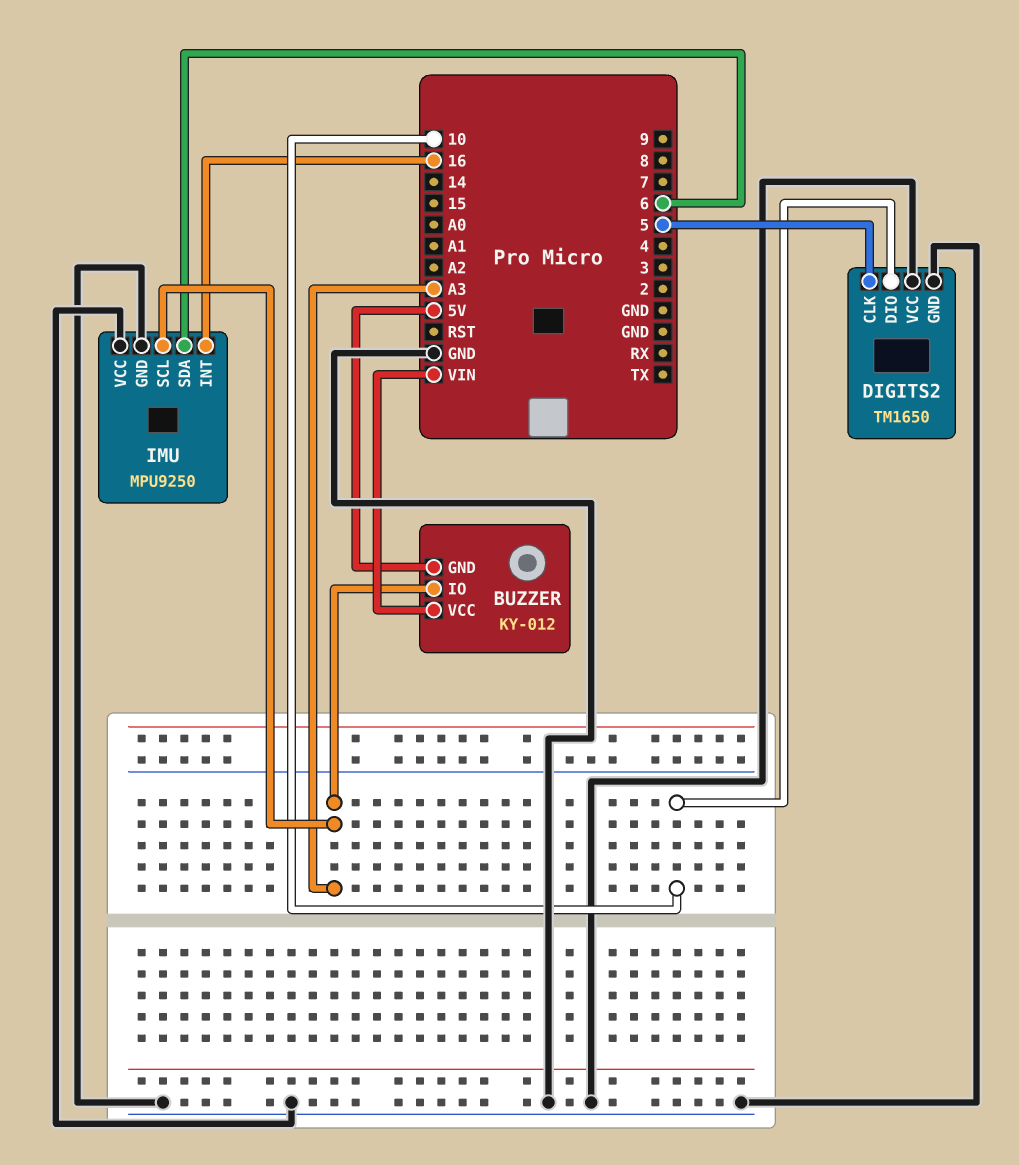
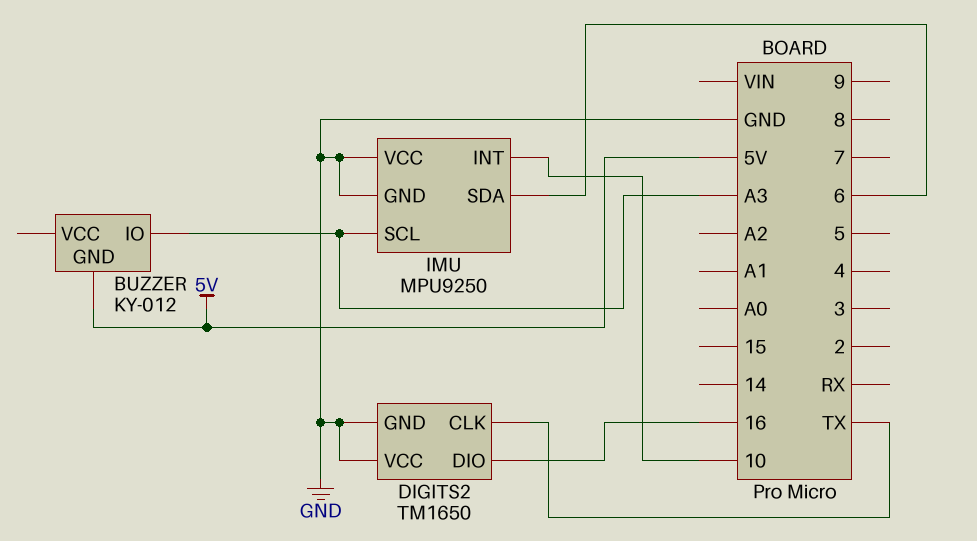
BUZZER pin VCC: VIN -> none
DIGITS2 pin CLK: 5 -> TX
DIGITS2 pin DIO: 10 -> 16
IMU pin INT: 16 -> 10

